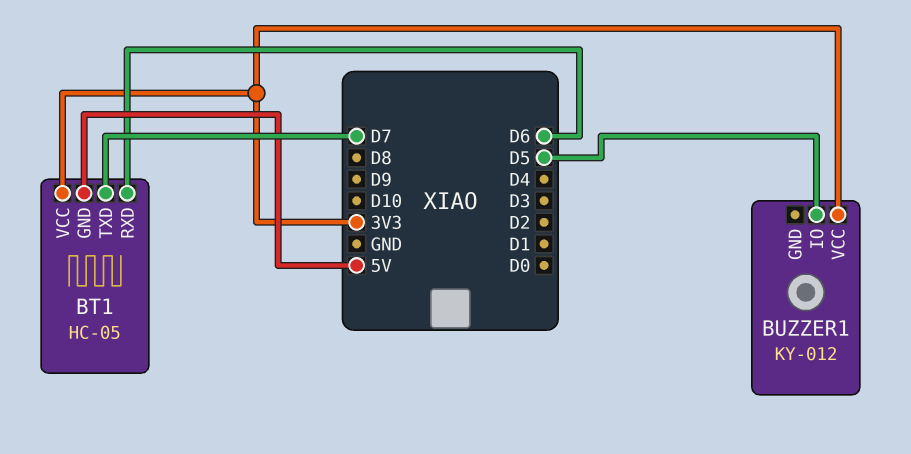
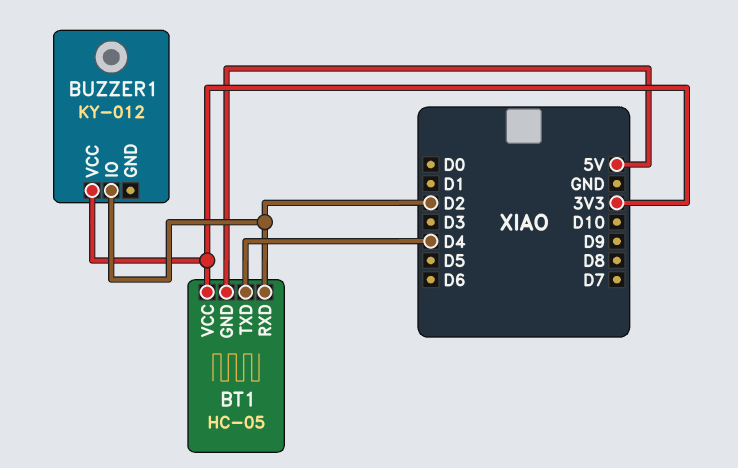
BT1 pin RXD: D6 -> D2
BT1 pin TXD: D7 -> D4
BUZZER1 pin IO: D5 -> D2

